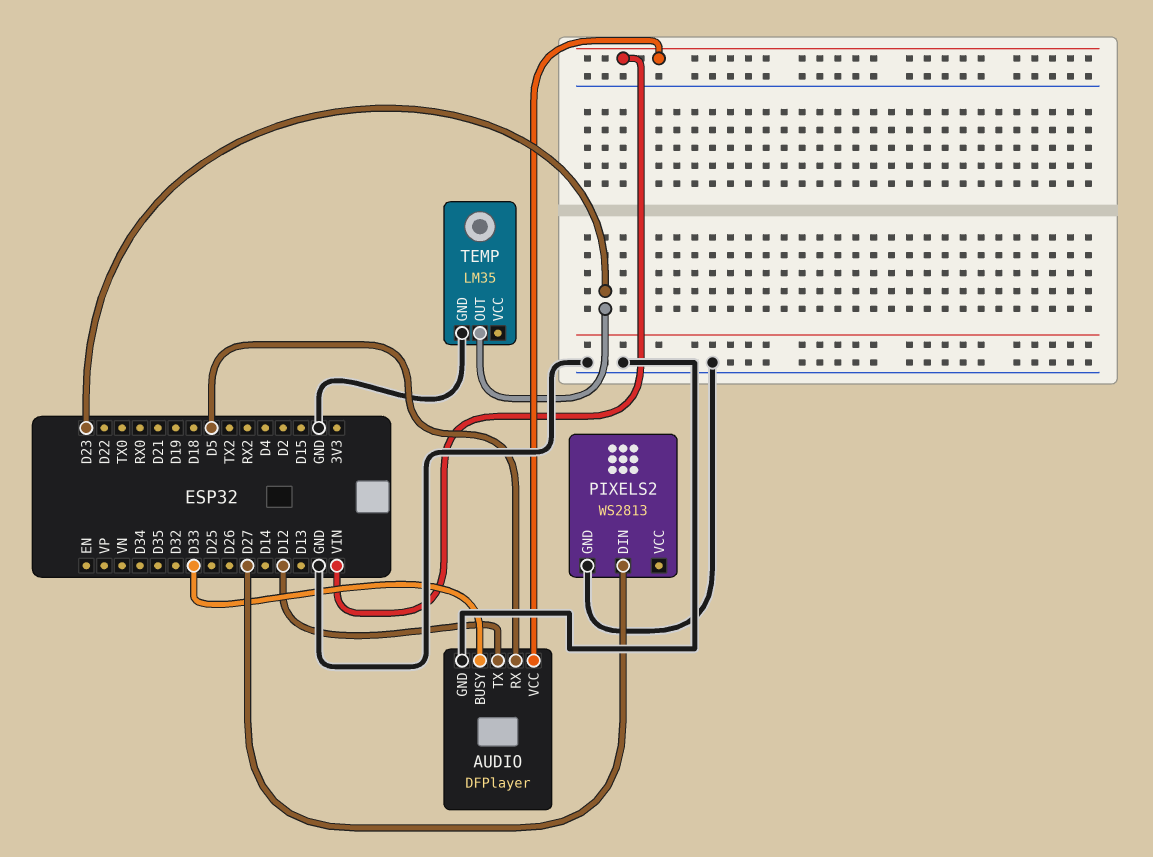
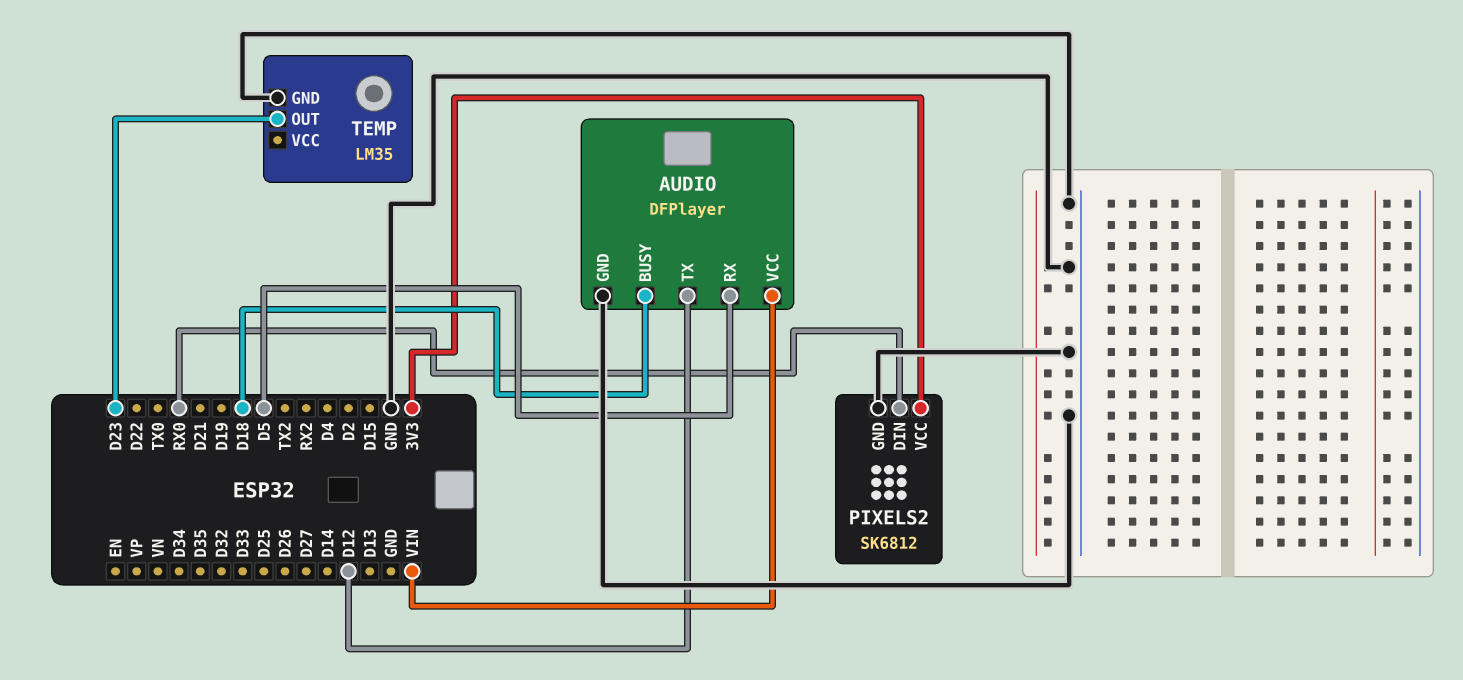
AUDIO pin BUSY: D33 -> D18
PIXELS2: WS2813 -> SK6812
PIXELS2 pin DIN: D27 -> RX0
PIXELS2 pin VCC: none -> 3V3

